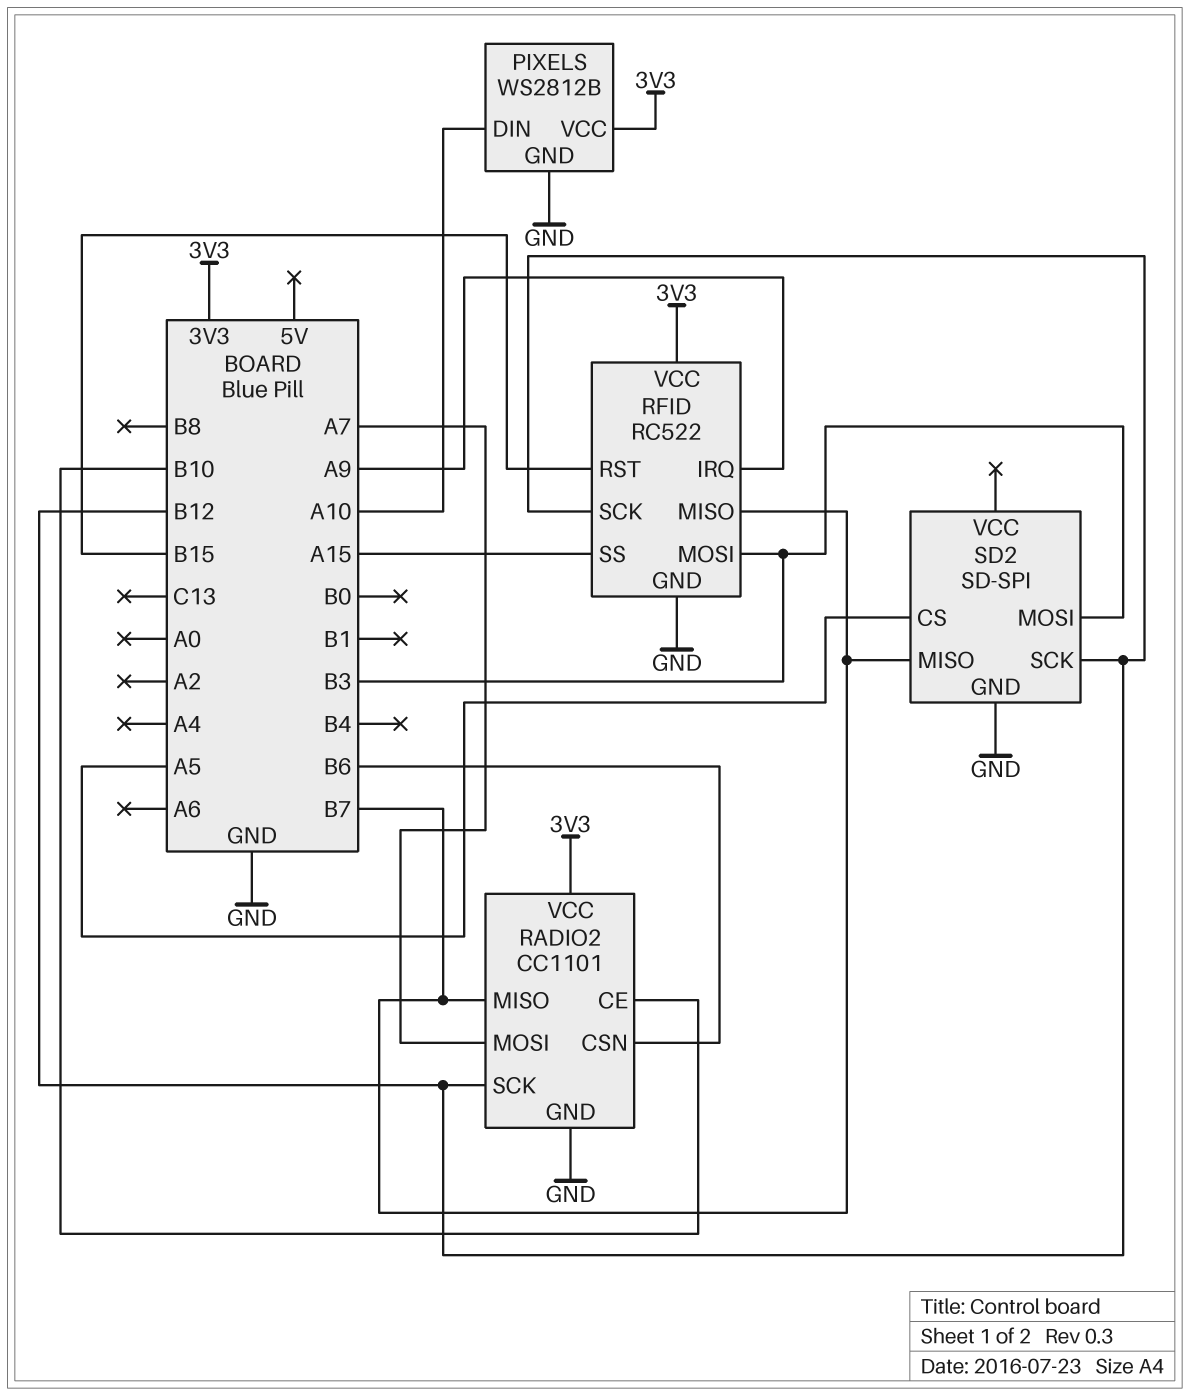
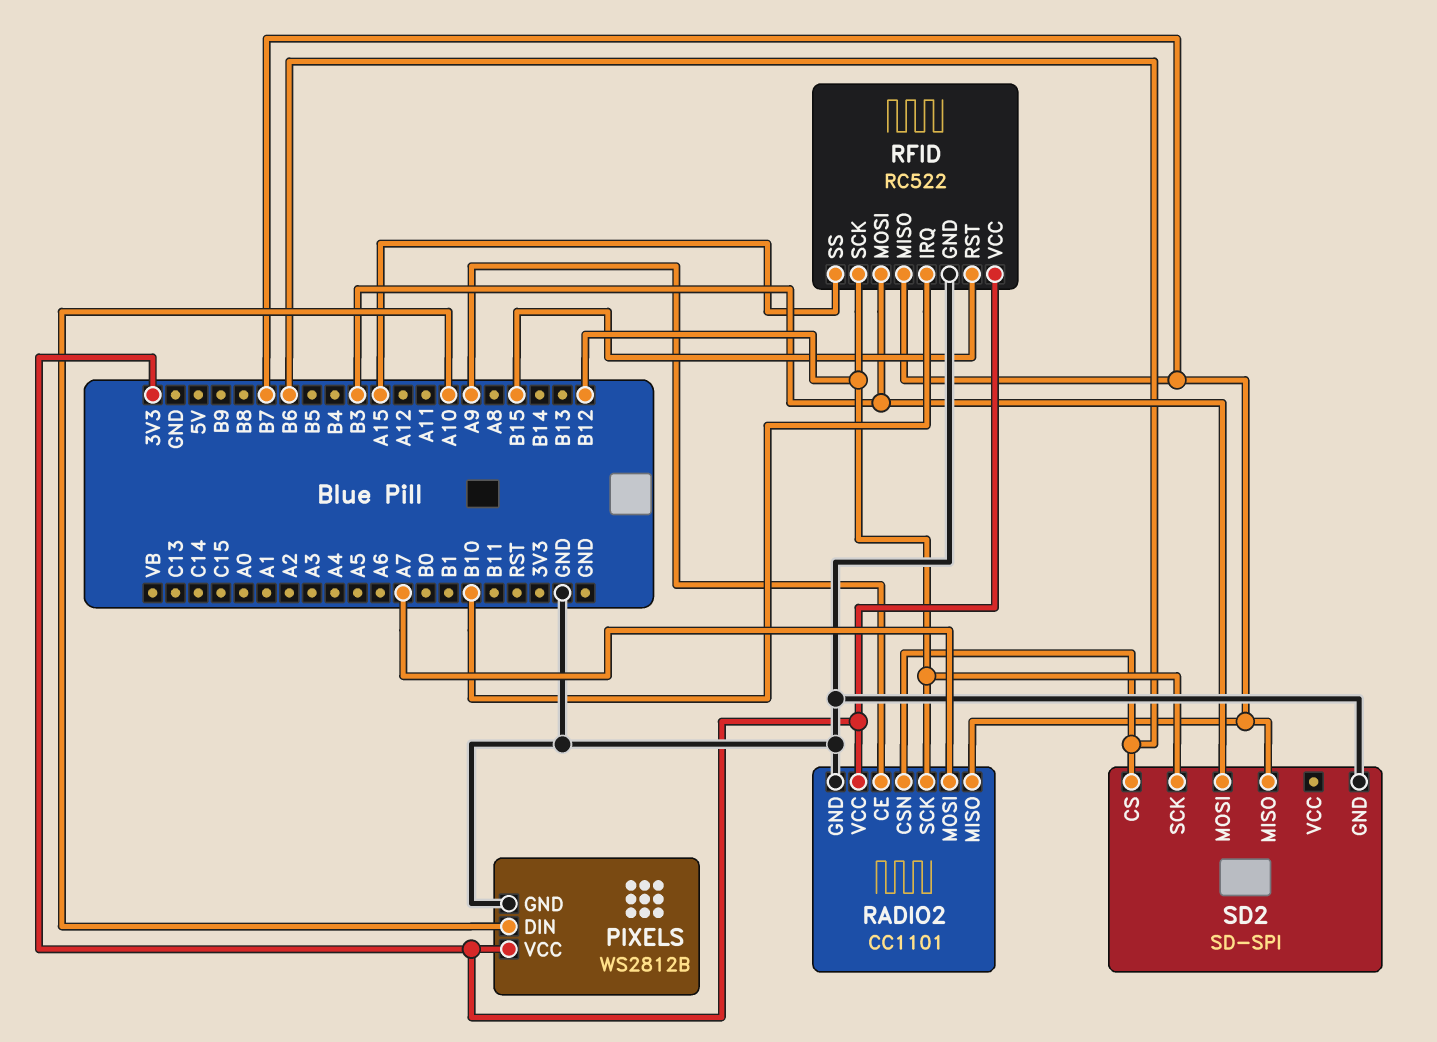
RADIO2 pin CE: B10 -> A9
RFID pin IRQ: A9 -> B10
SD2 pin CS: A5 -> B6

